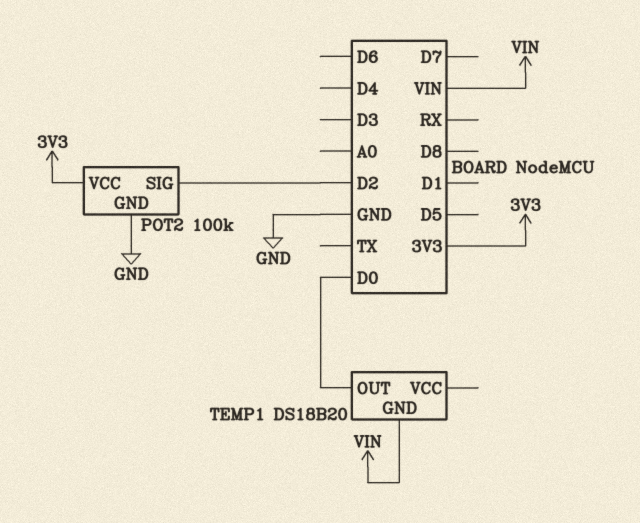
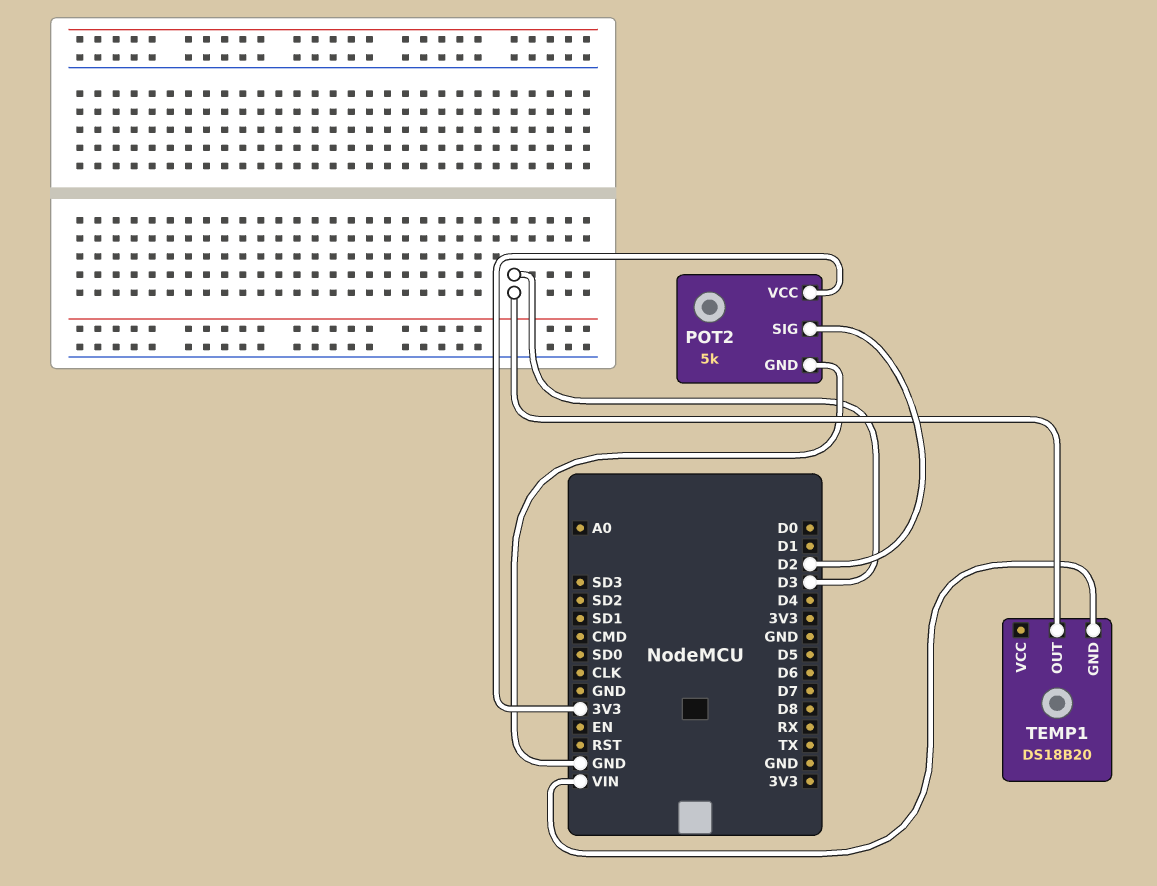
POT2: 100k -> 5k
TEMP1 pin OUT: D0 -> D3

